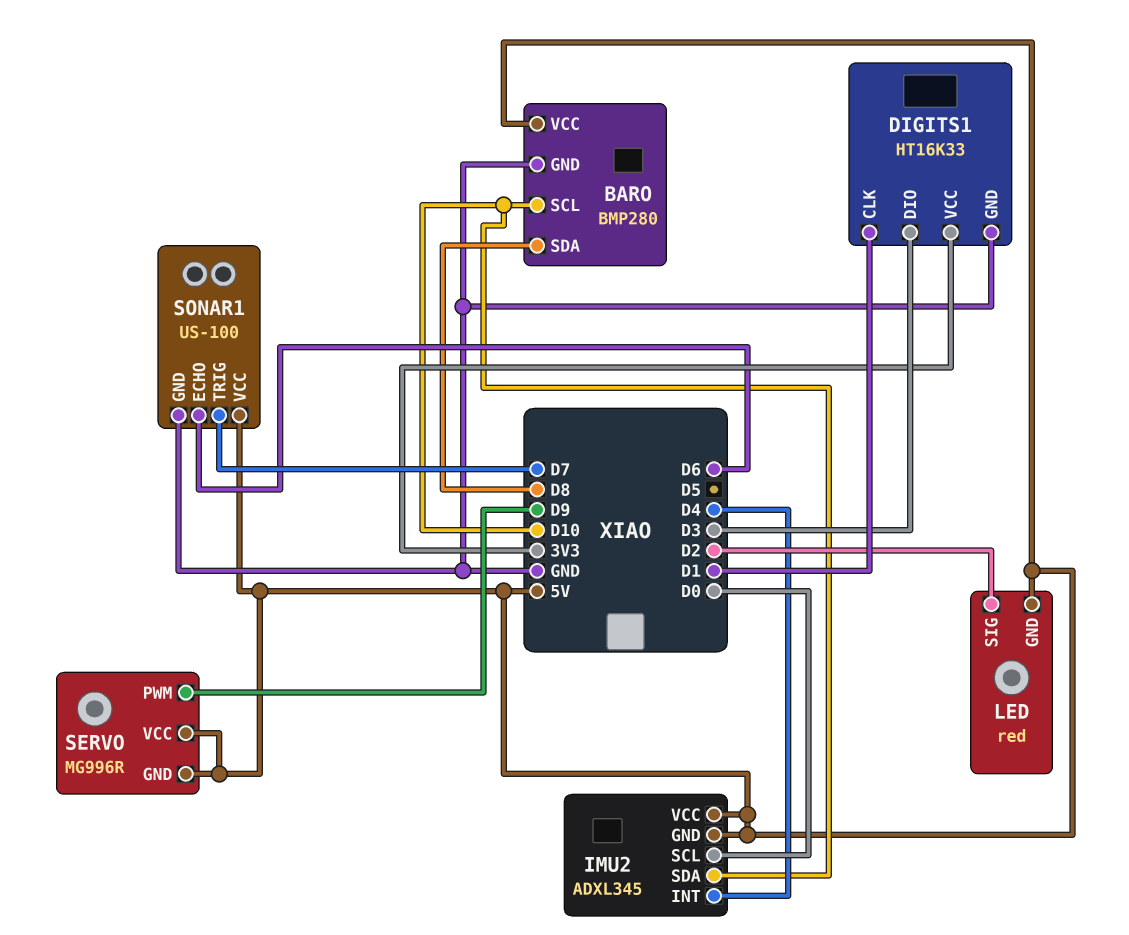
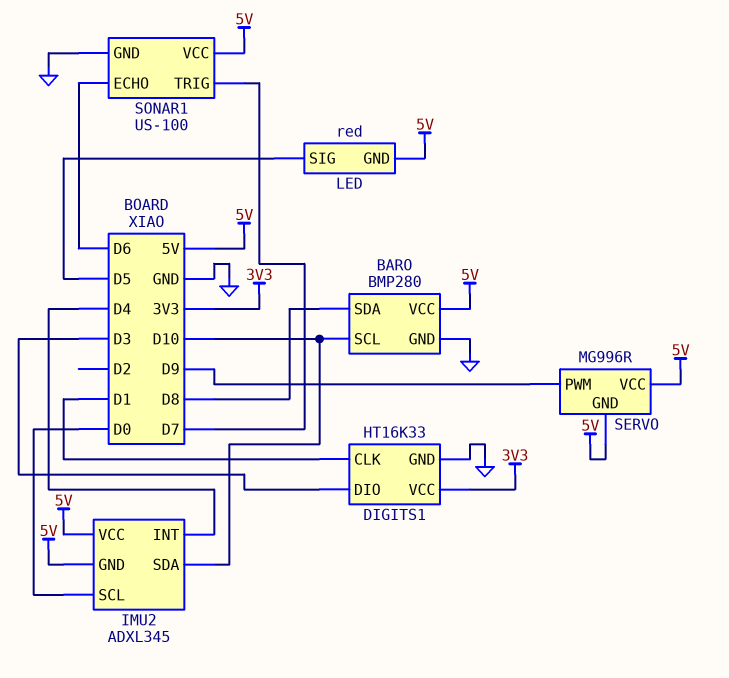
LED pin SIG: D2 -> D5

